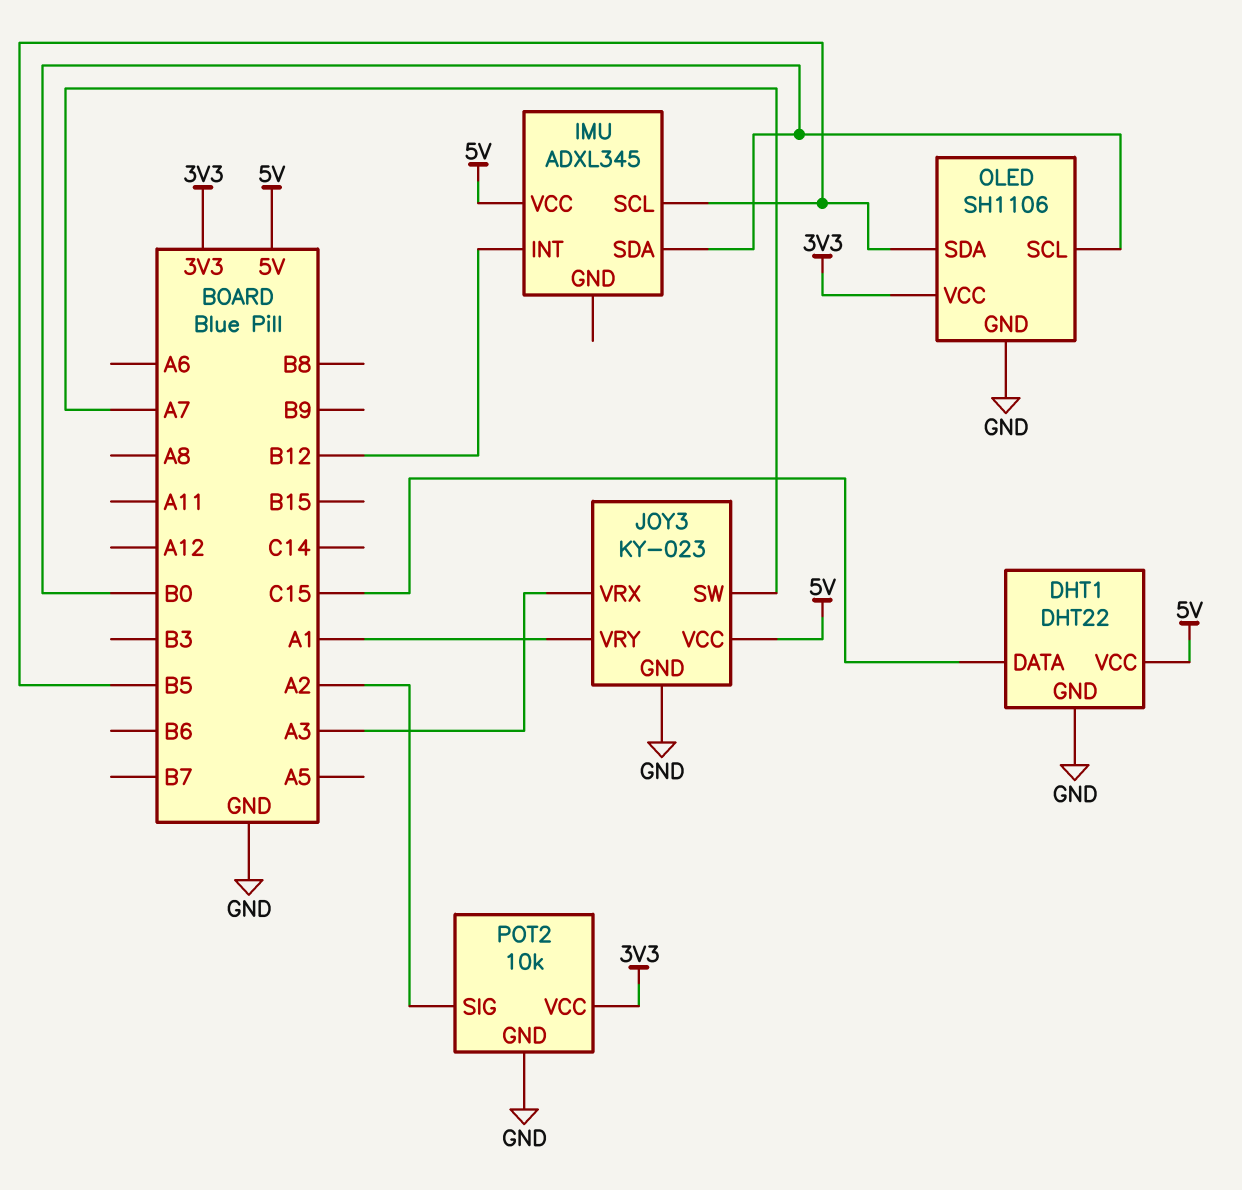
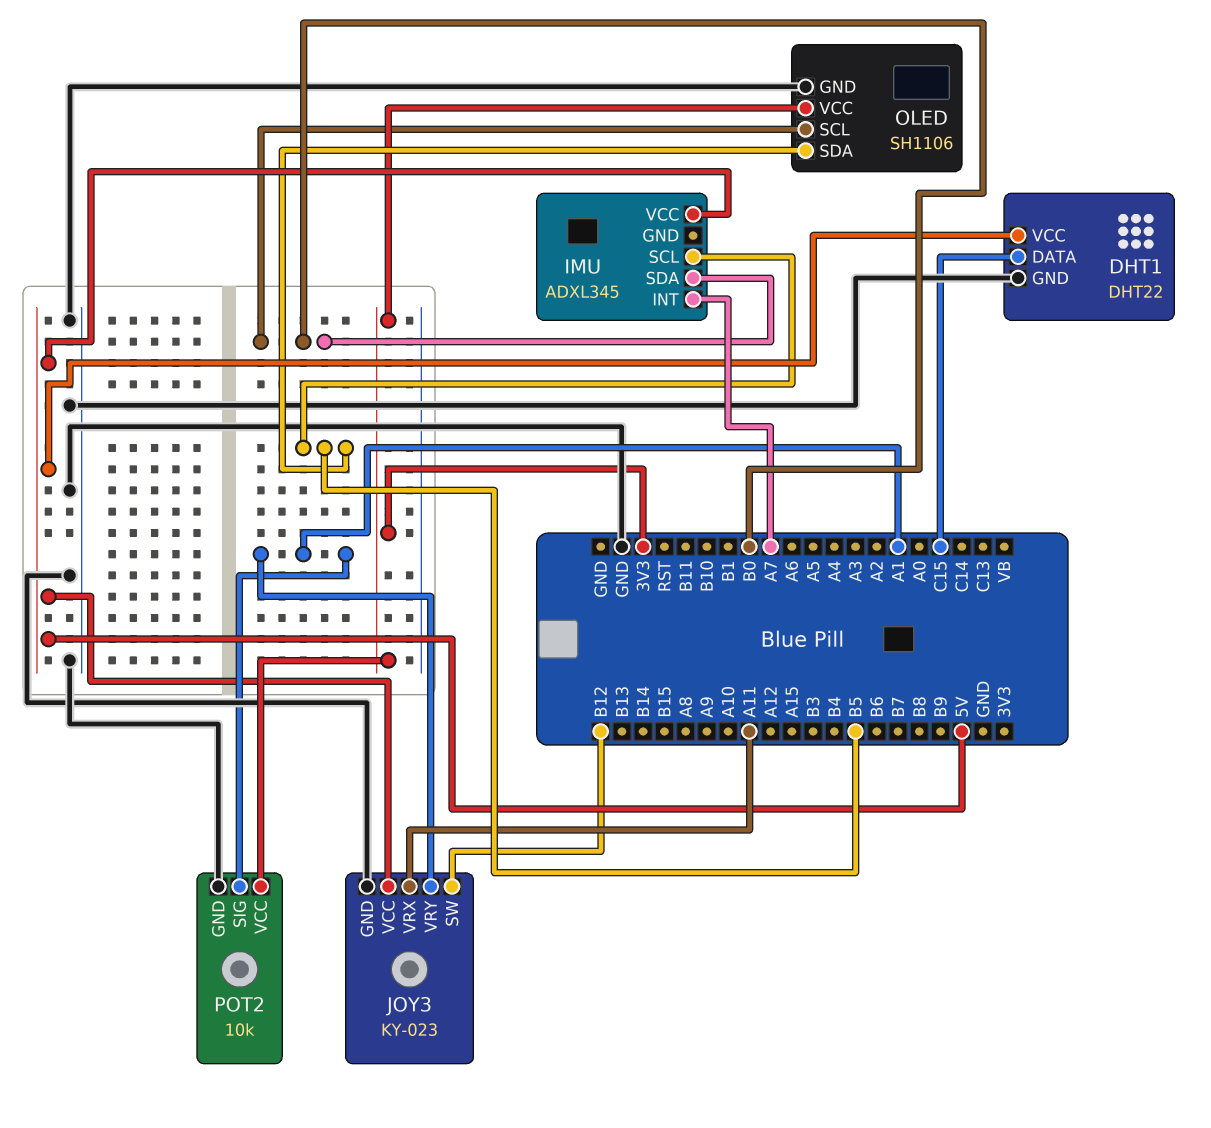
IMU pin INT: B12 -> A7
JOY3 pin SW: A7 -> B12
JOY3 pin VRX: A3 -> A11
POT2 pin SIG: A2 -> A1

